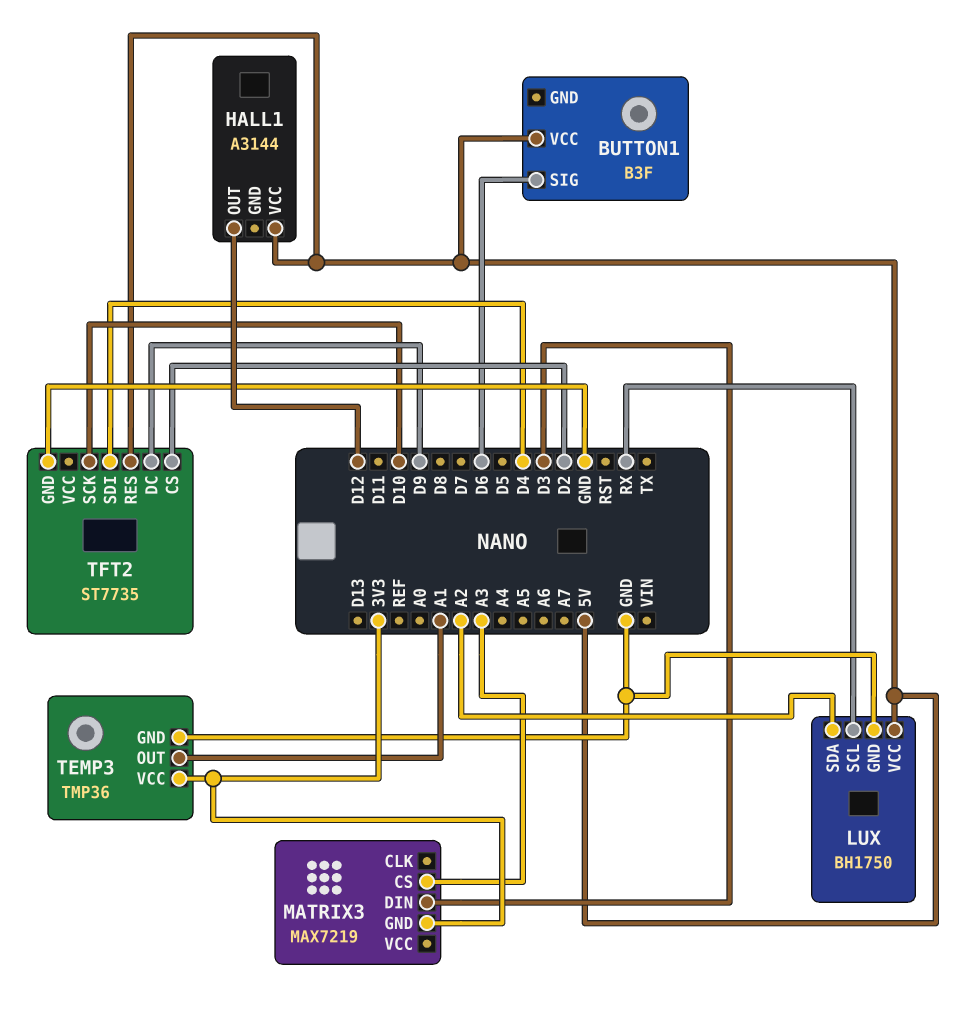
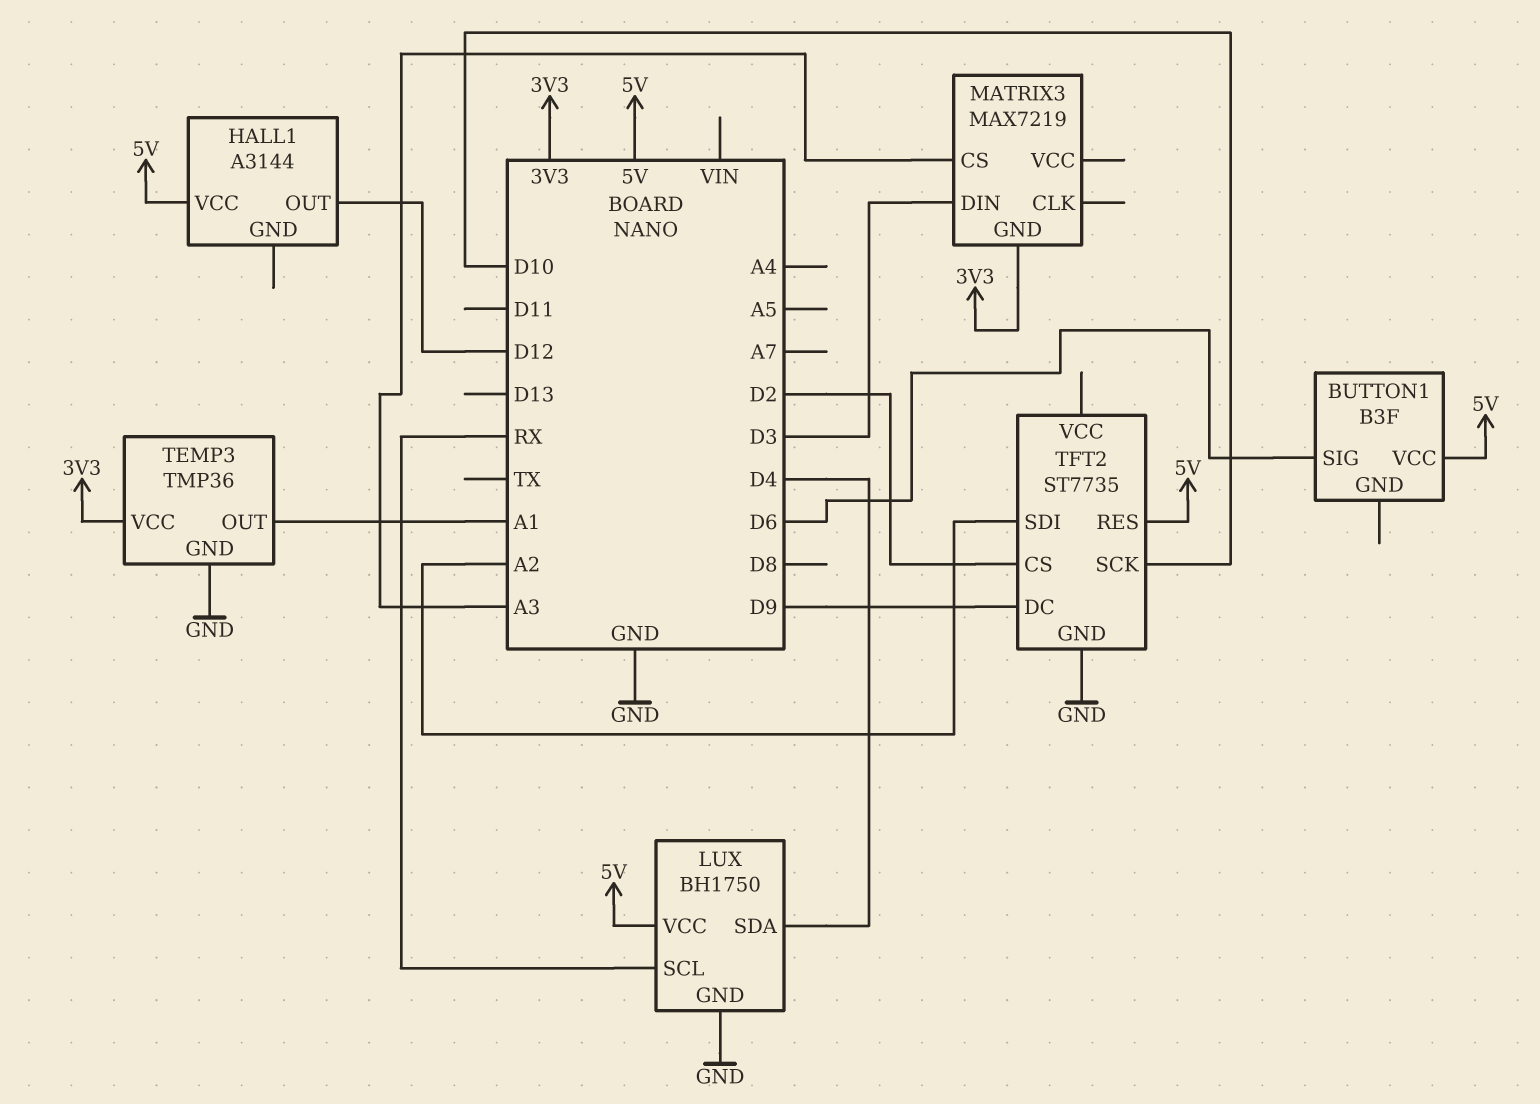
LUX pin SDA: A2 -> D4
TFT2 pin SDI: D4 -> A2

